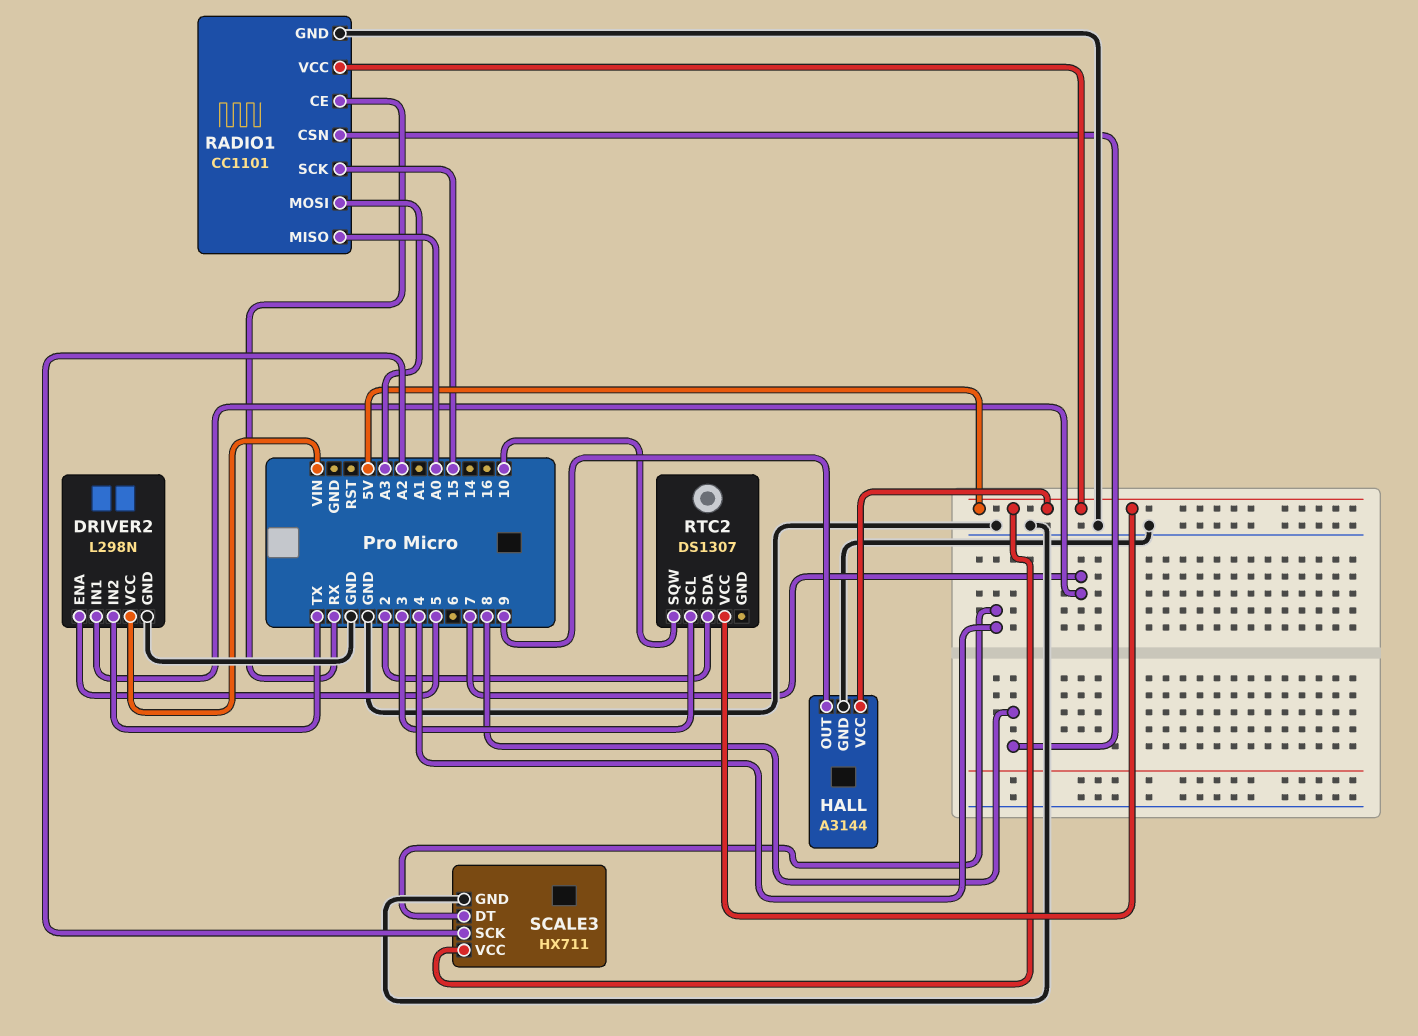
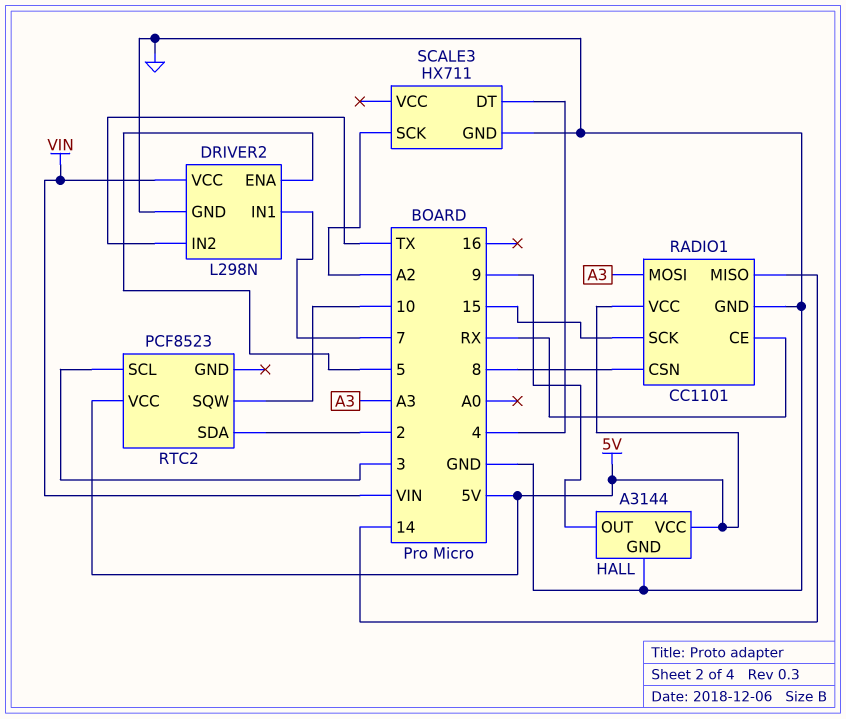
RADIO1 pin MISO: A0 -> 14
RTC2: DS1307 -> PCF8523
SCALE3 pin VCC: 5V -> none

